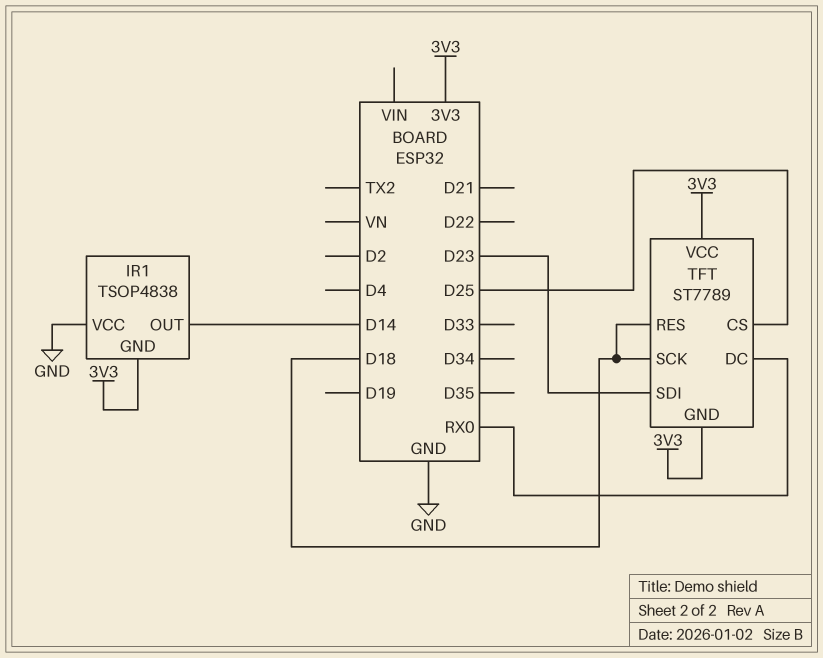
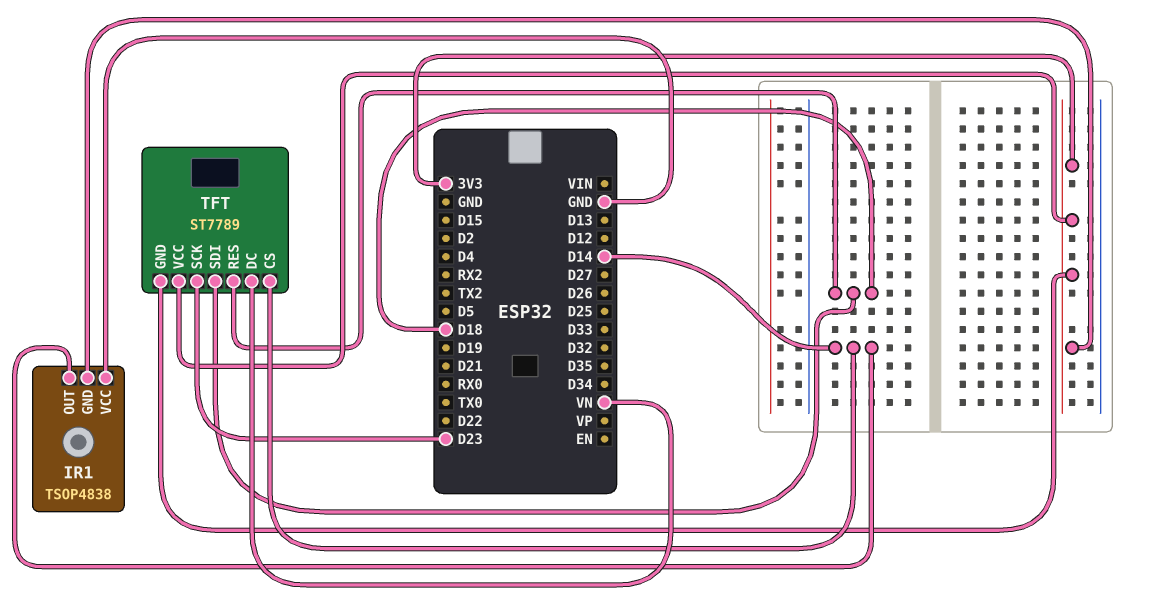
TFT pin CS: D25 -> D14
TFT pin DC: RX0 -> VN
TFT pin SCK: D18 -> D23
TFT pin SDI: D23 -> D18

